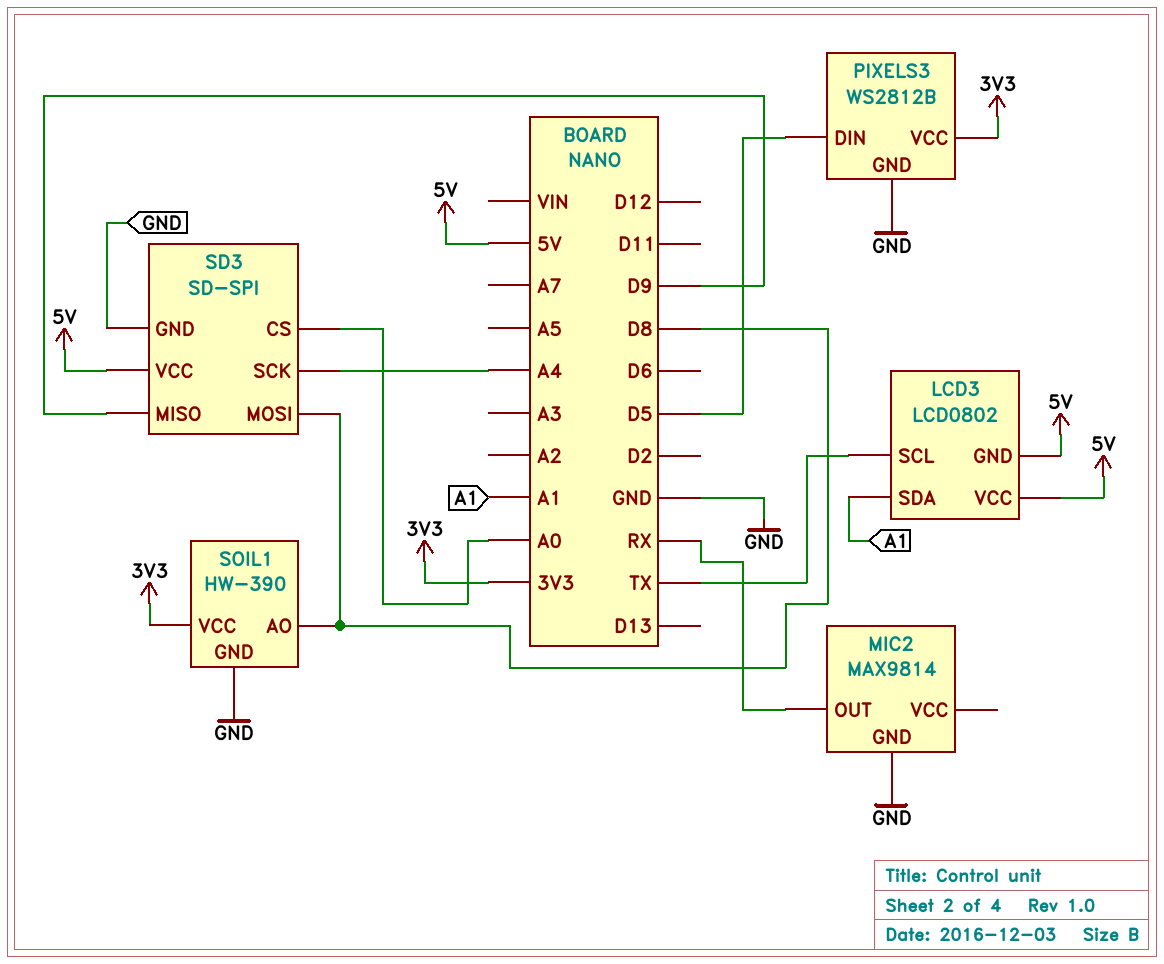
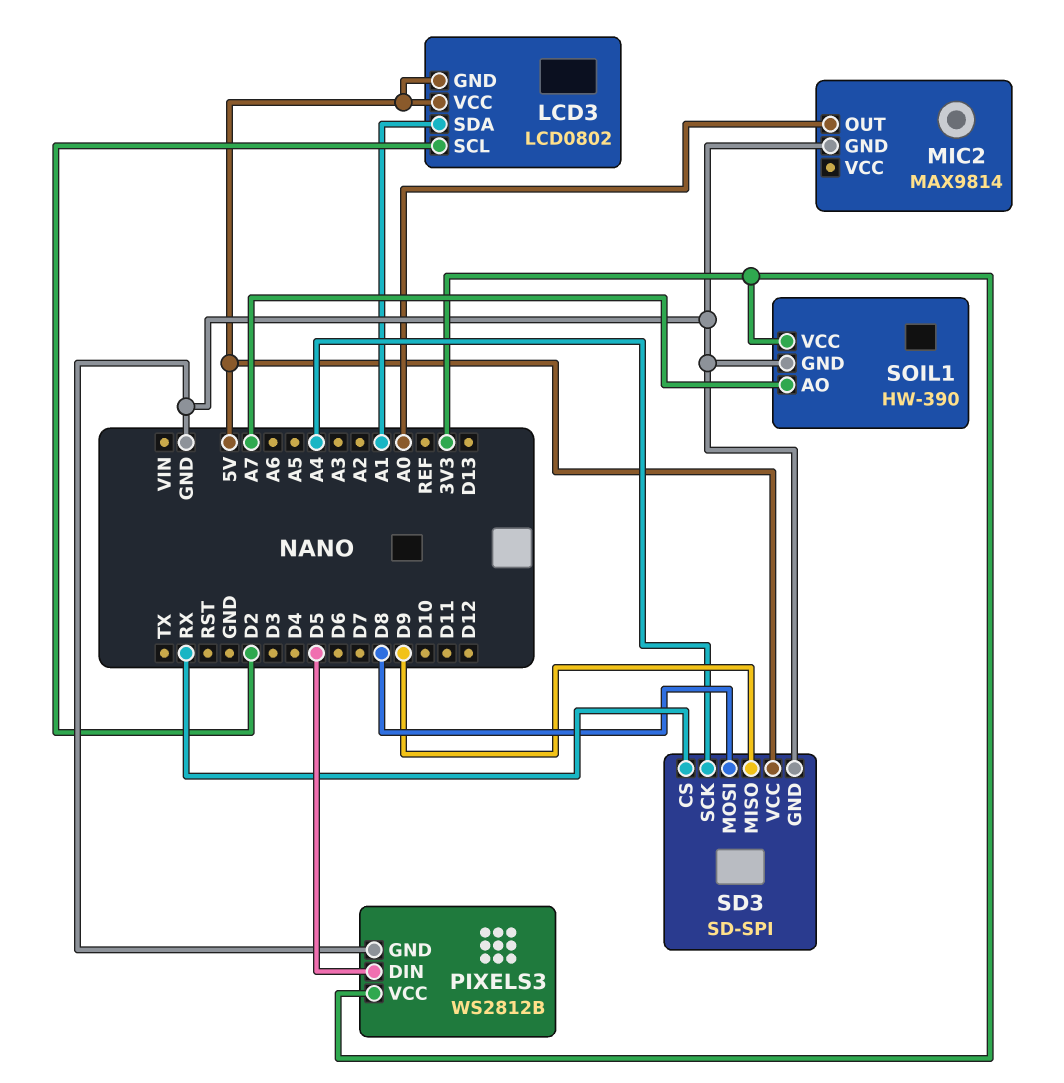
LCD3 pin SCL: TX -> D2
MIC2 pin OUT: RX -> A0
SD3 pin CS: A0 -> RX
SOIL1 pin AO: D8 -> A7

